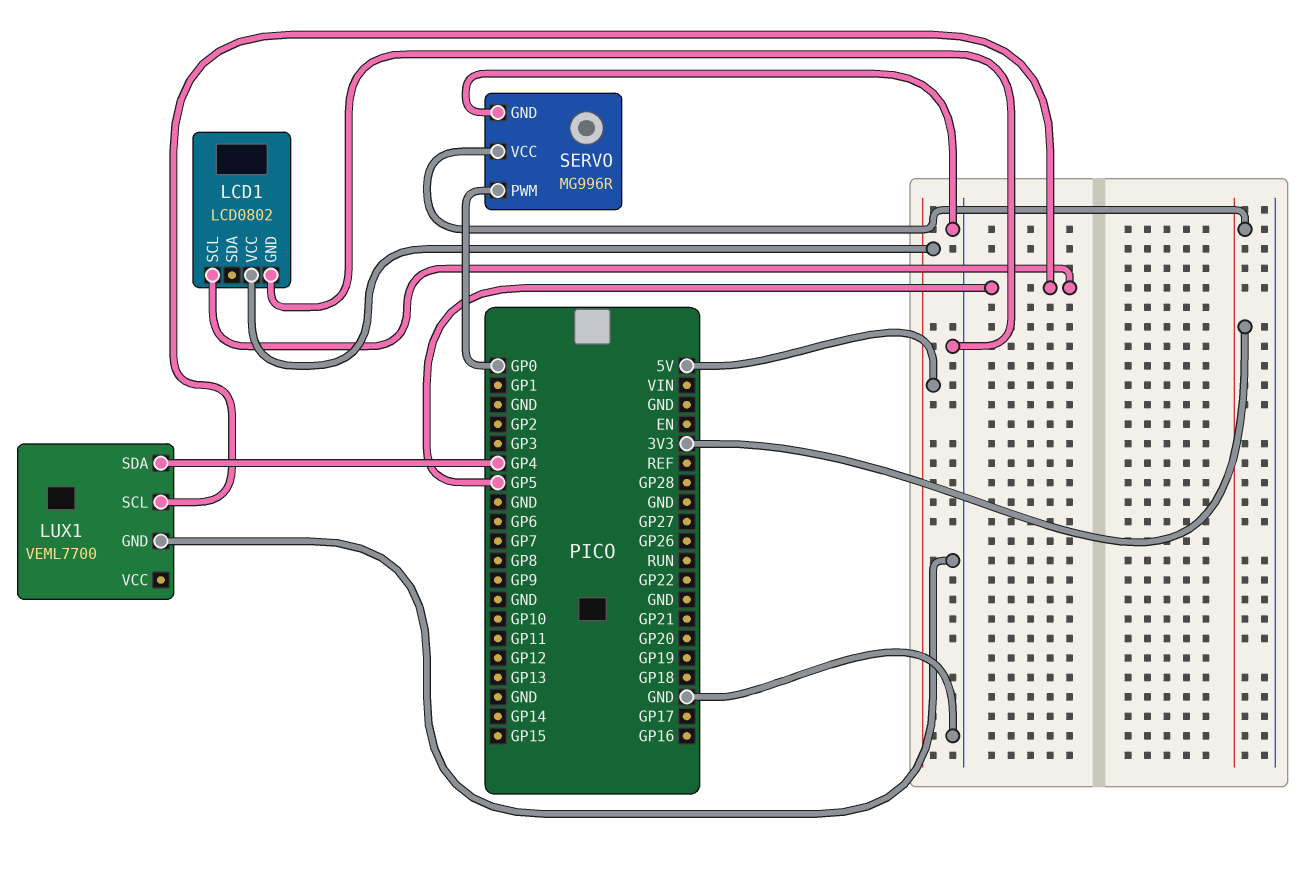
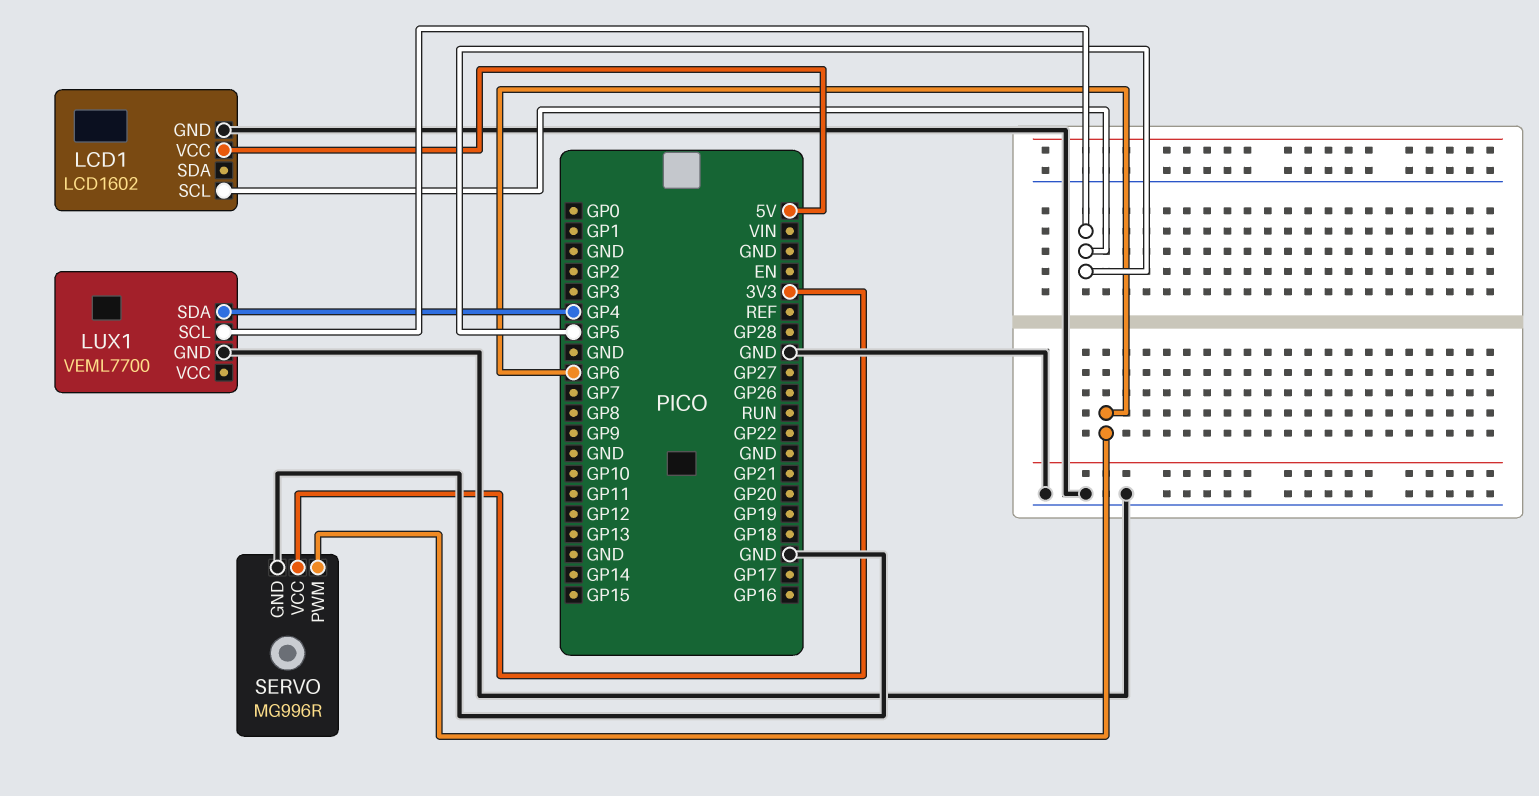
LCD1: LCD0802 -> LCD1602
SERVO pin PWM: GP0 -> GP6

